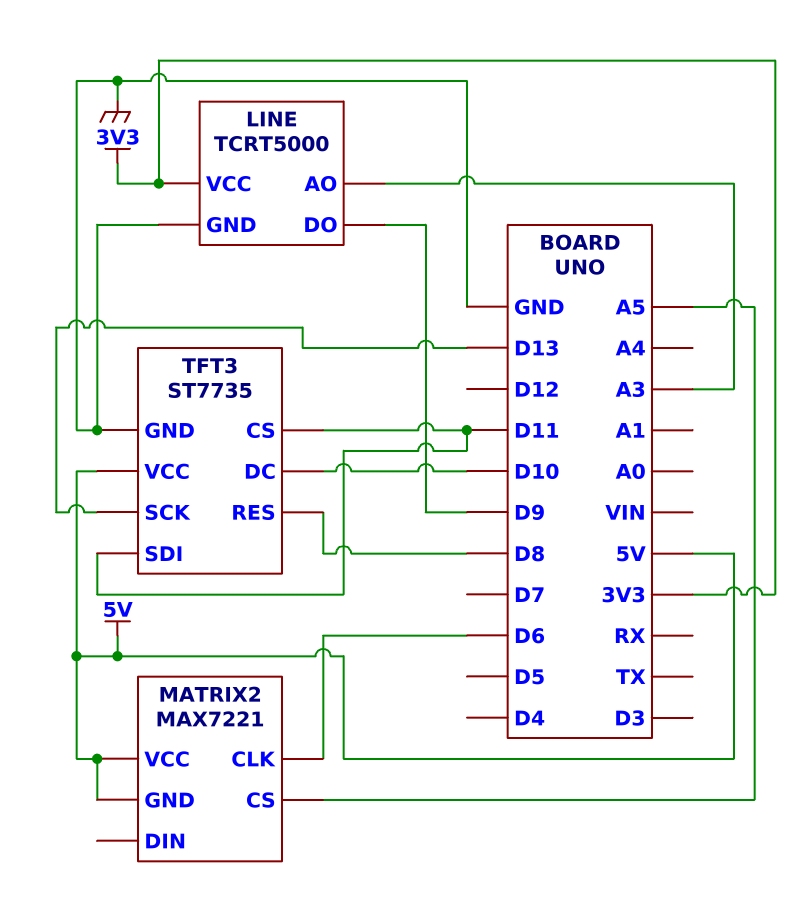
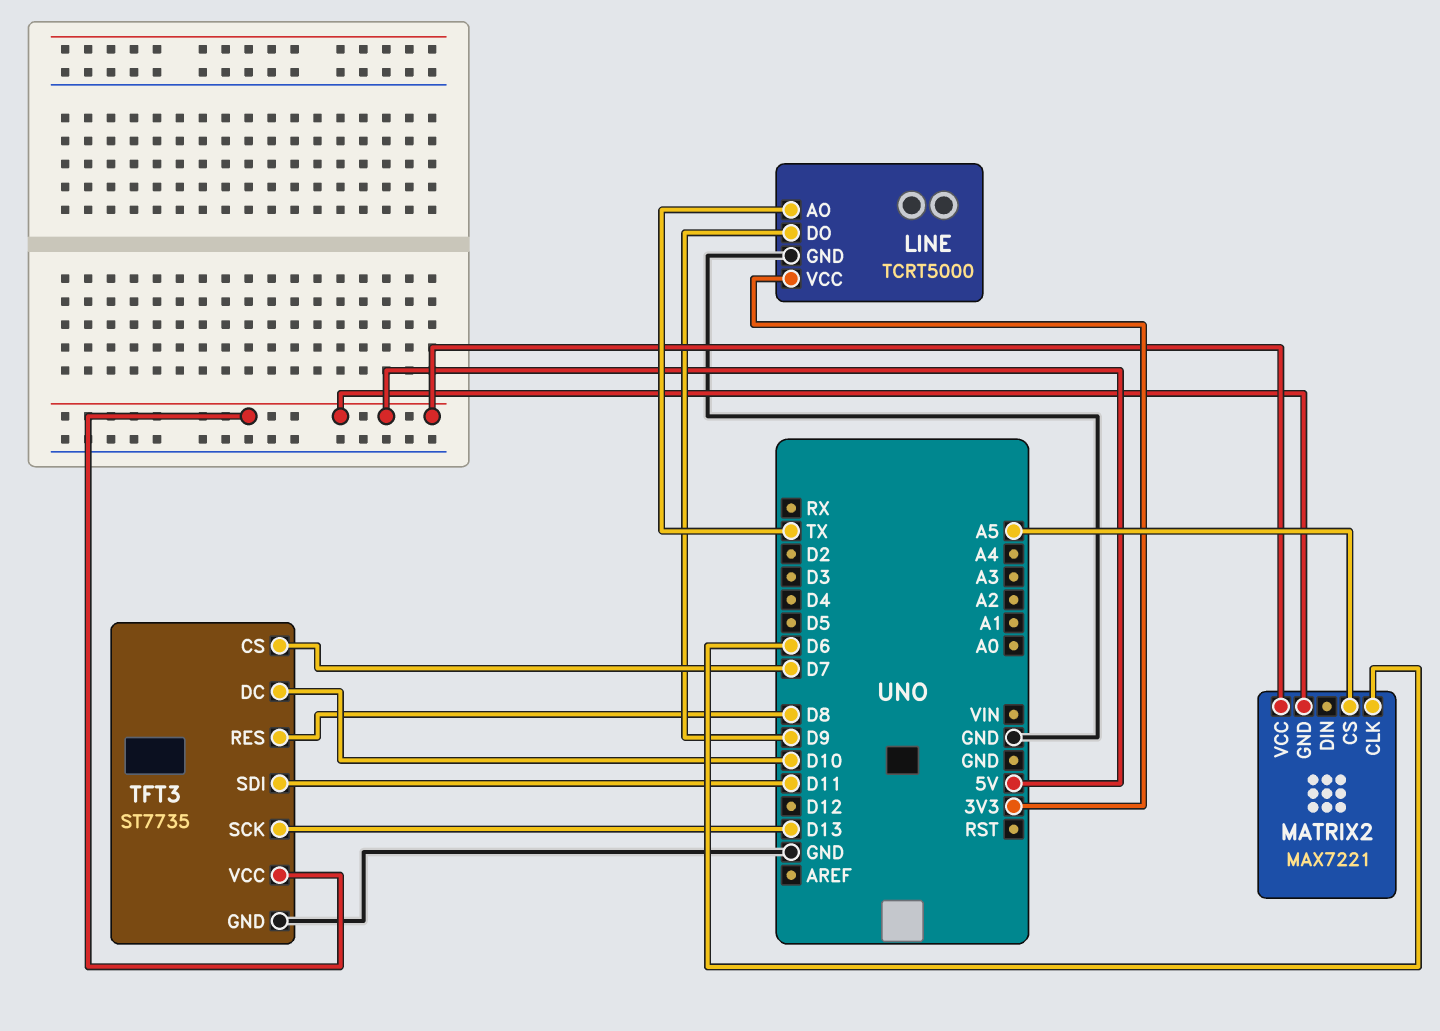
LINE pin AO: A3 -> TX
TFT3 pin CS: D11 -> D7

